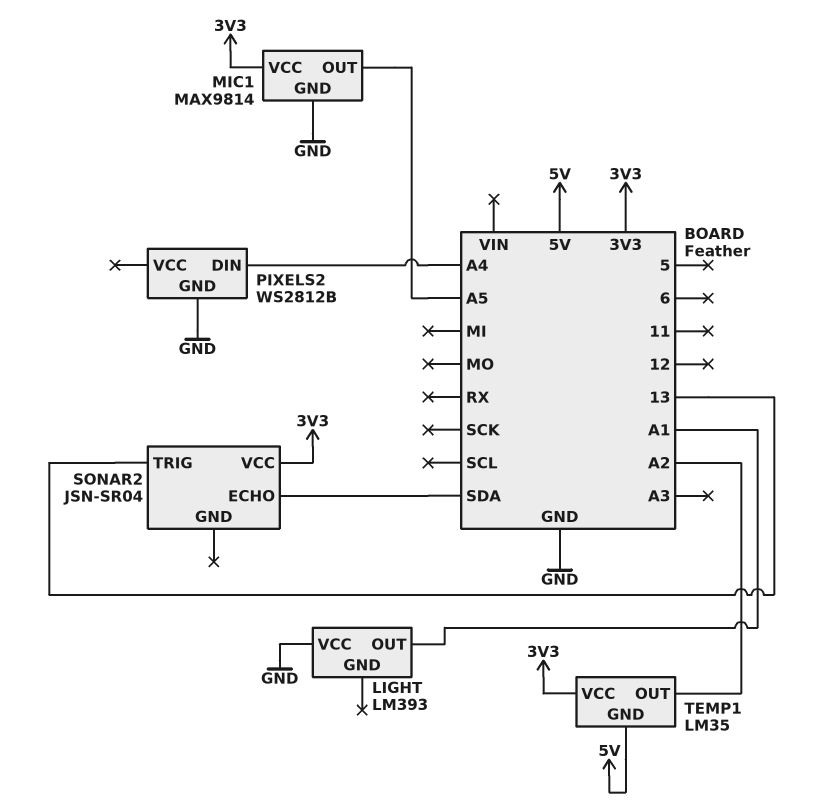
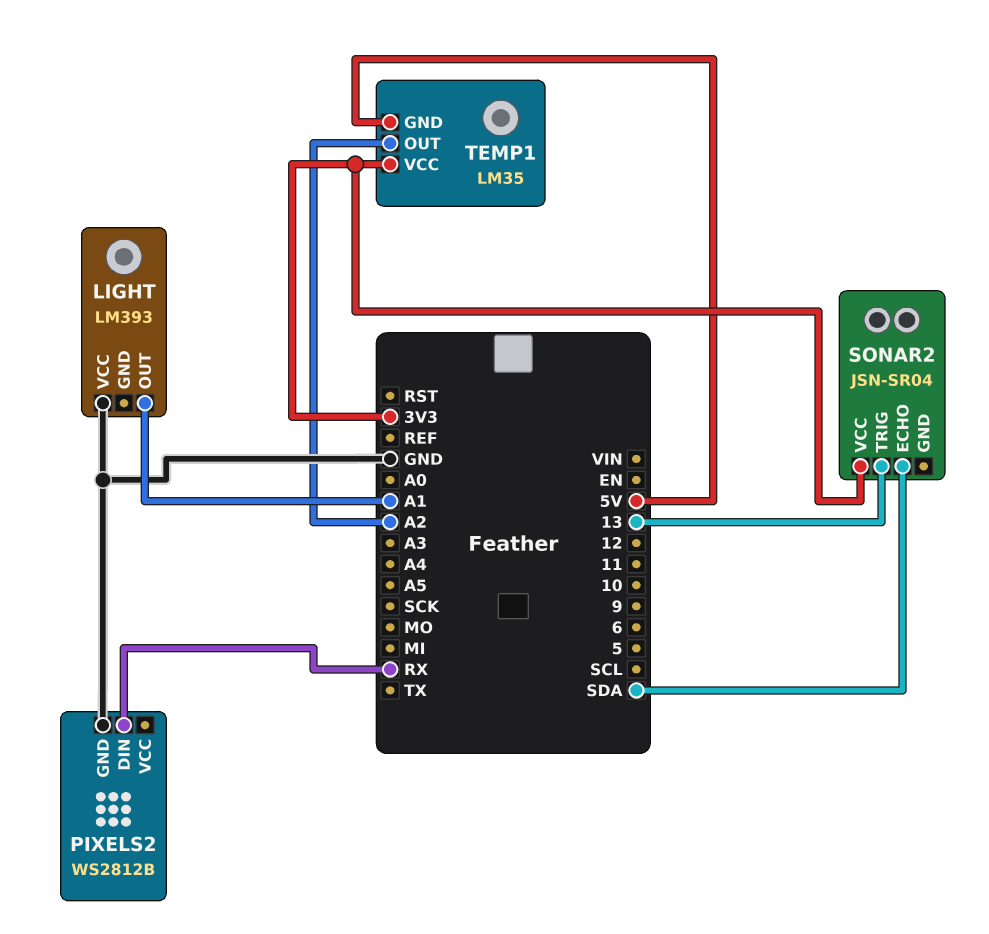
MIC1: MAX9814 -> none
MIC1 pin GND: GND -> none
MIC1 pin OUT: A5 -> none
MIC1 pin VCC: 3V3 -> none
PIXELS2 pin DIN: A4 -> RX

